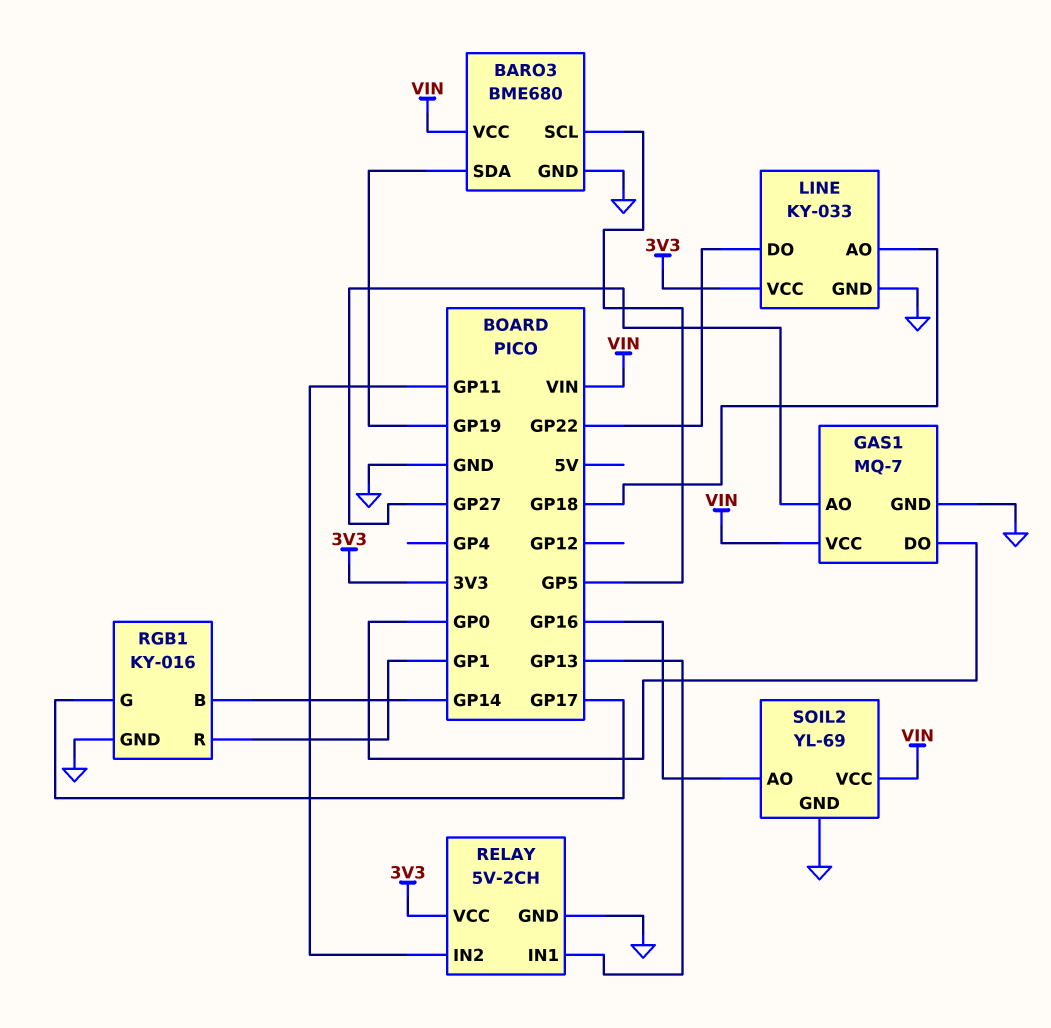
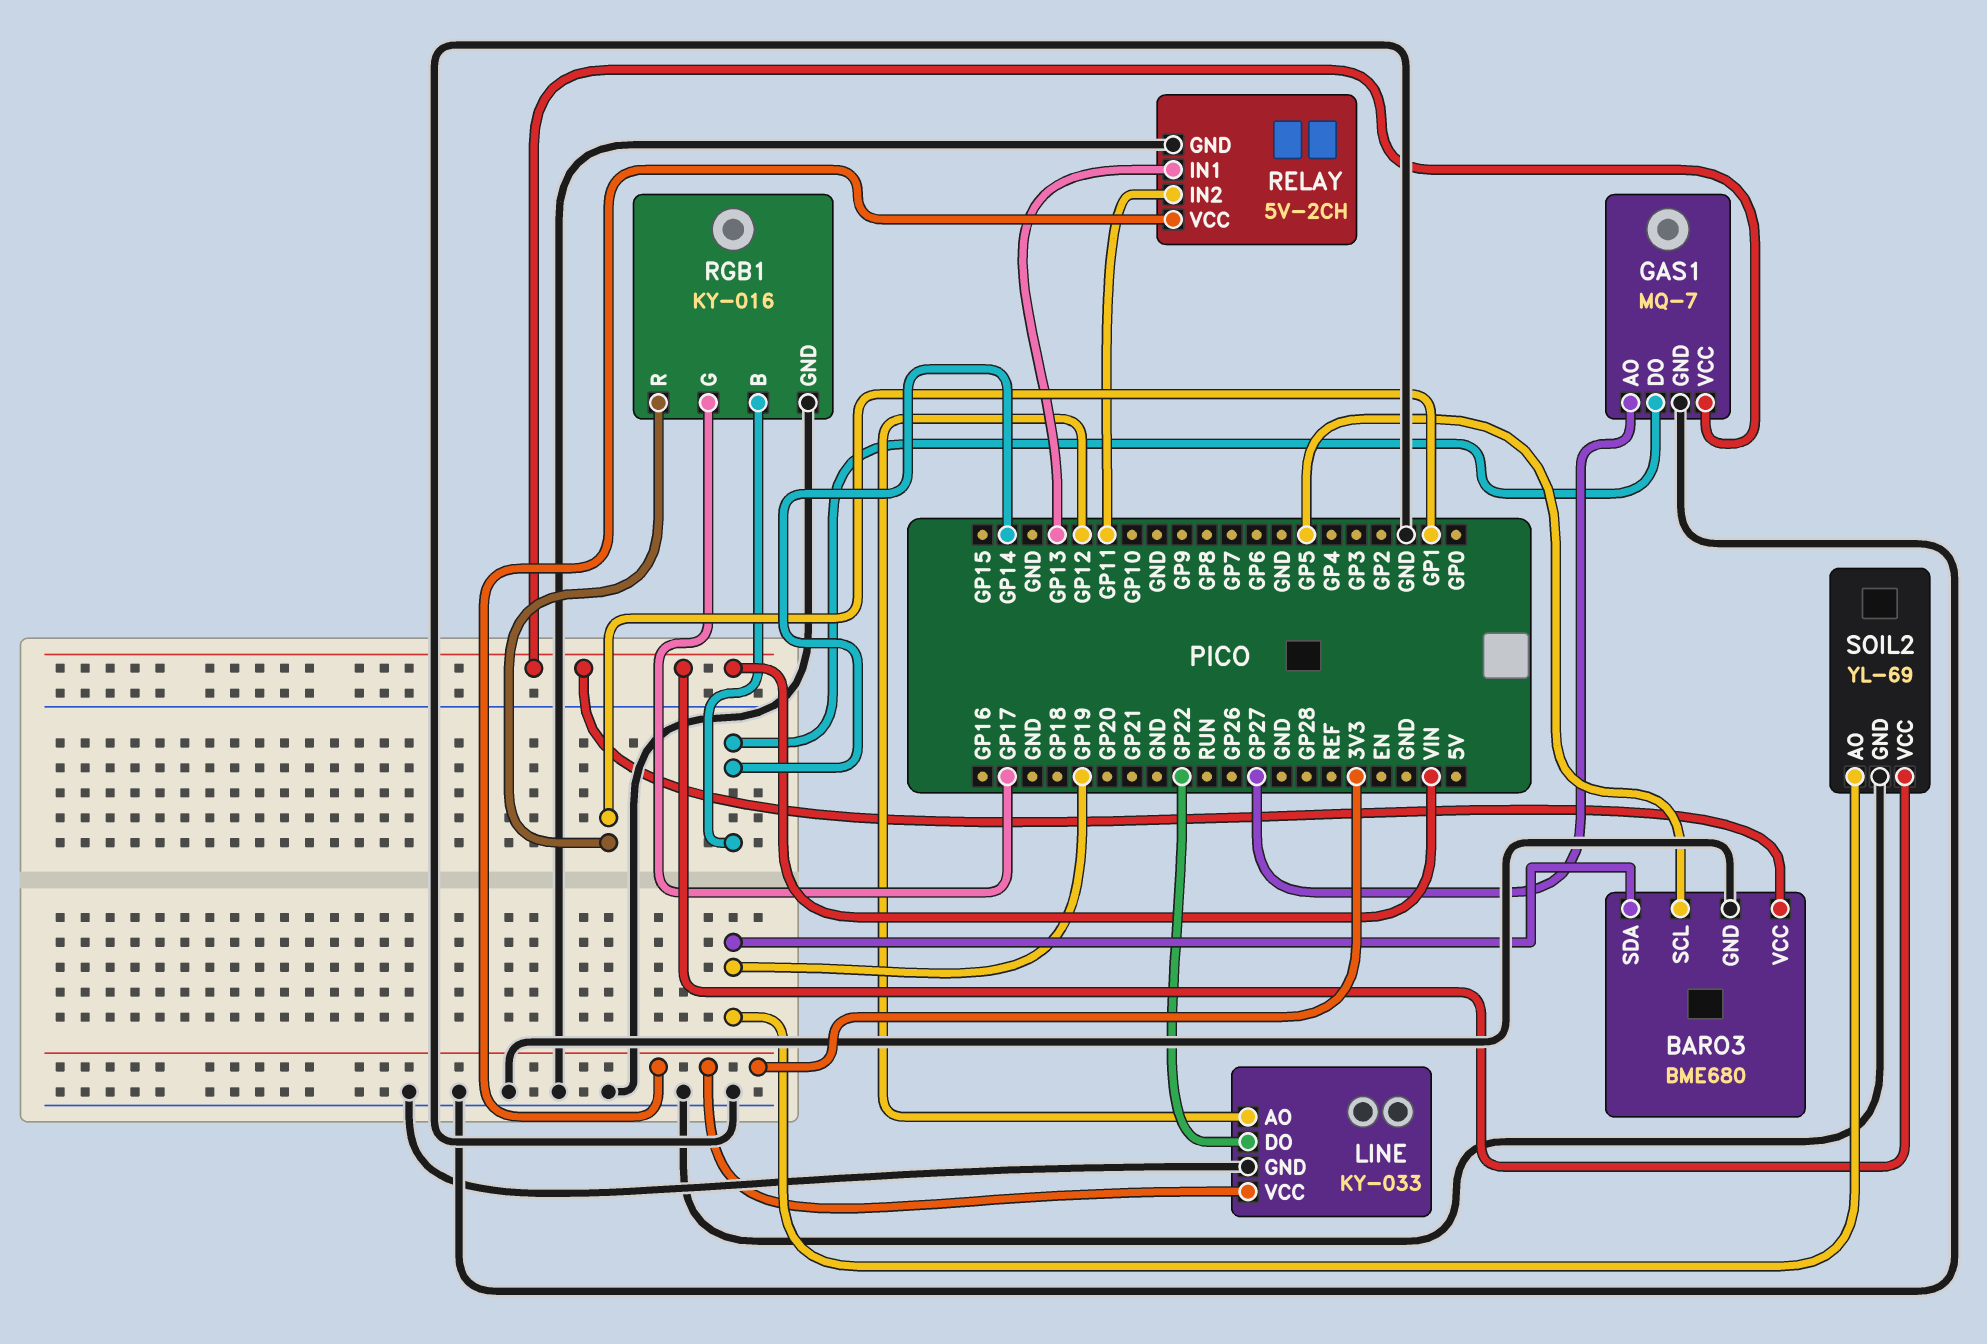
GAS1 pin DO: GP0 -> GP14
LINE pin AO: GP18 -> GP12
SOIL2 pin AO: GP16 -> GP19

